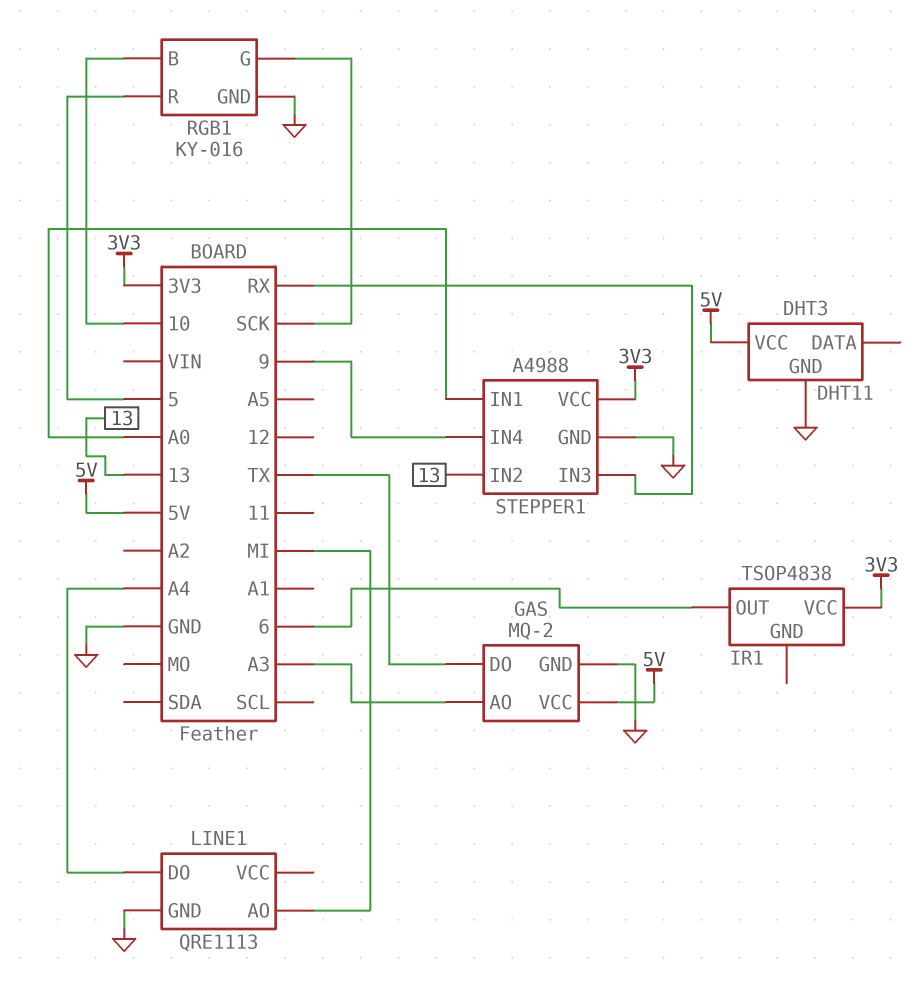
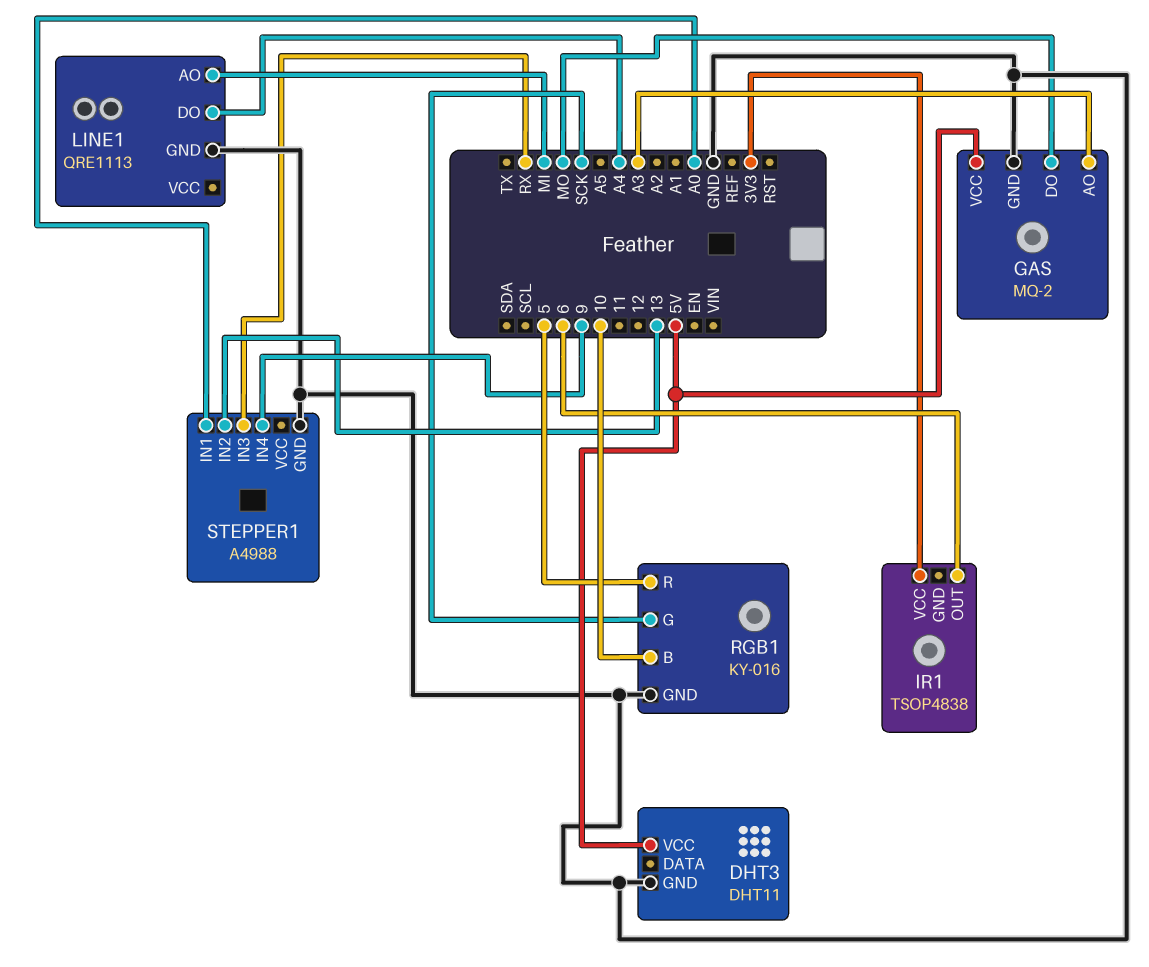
GAS pin DO: TX -> MO
STEPPER1 pin VCC: 3V3 -> none

